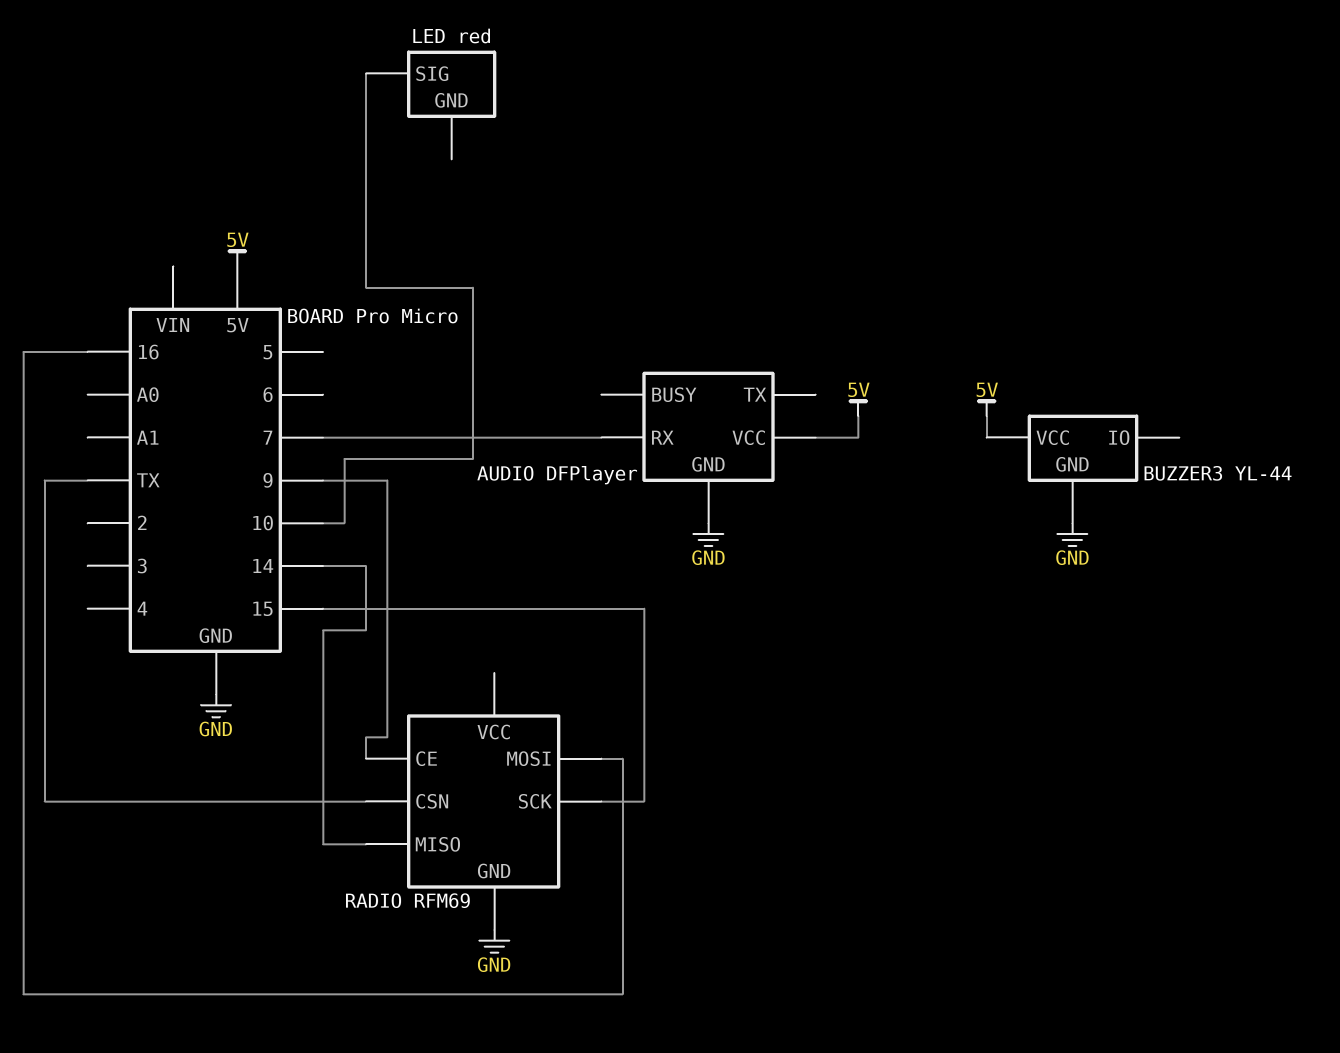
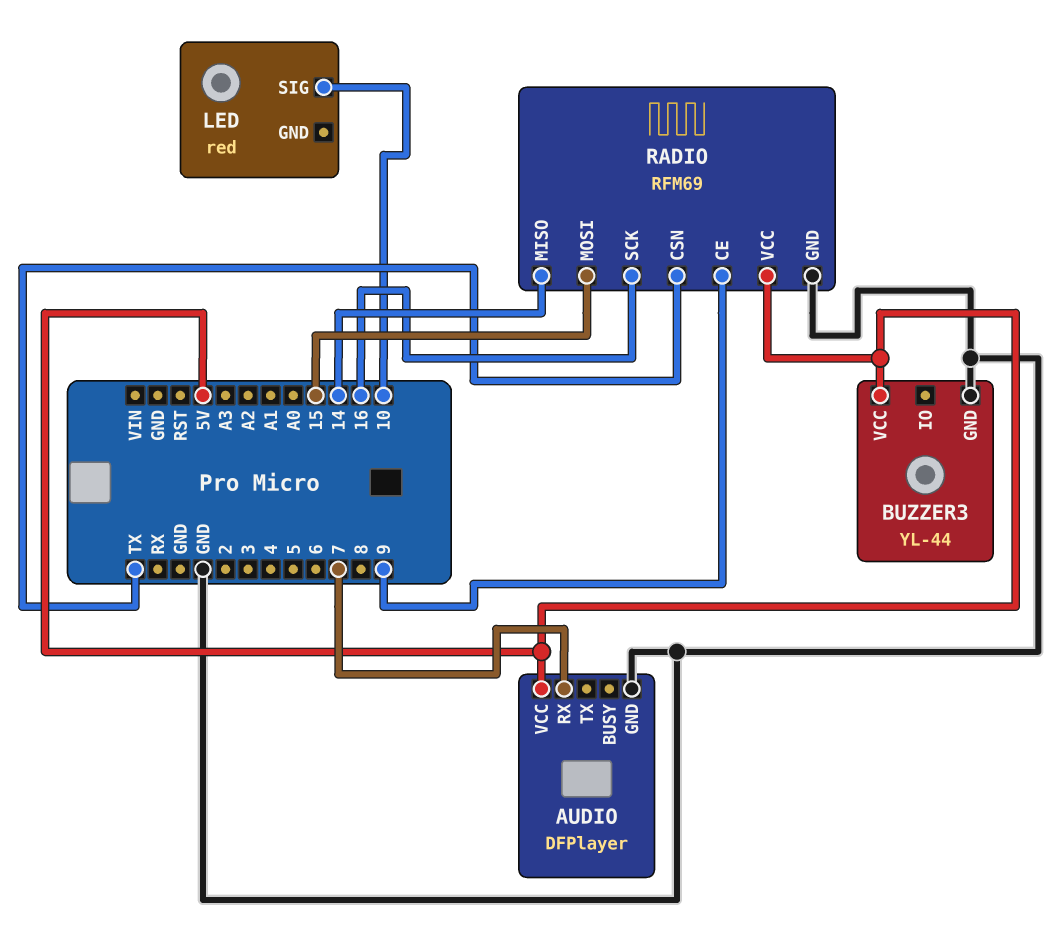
RADIO pin MOSI: 16 -> 15
RADIO pin SCK: 15 -> 16
RADIO pin VCC: none -> 5V

